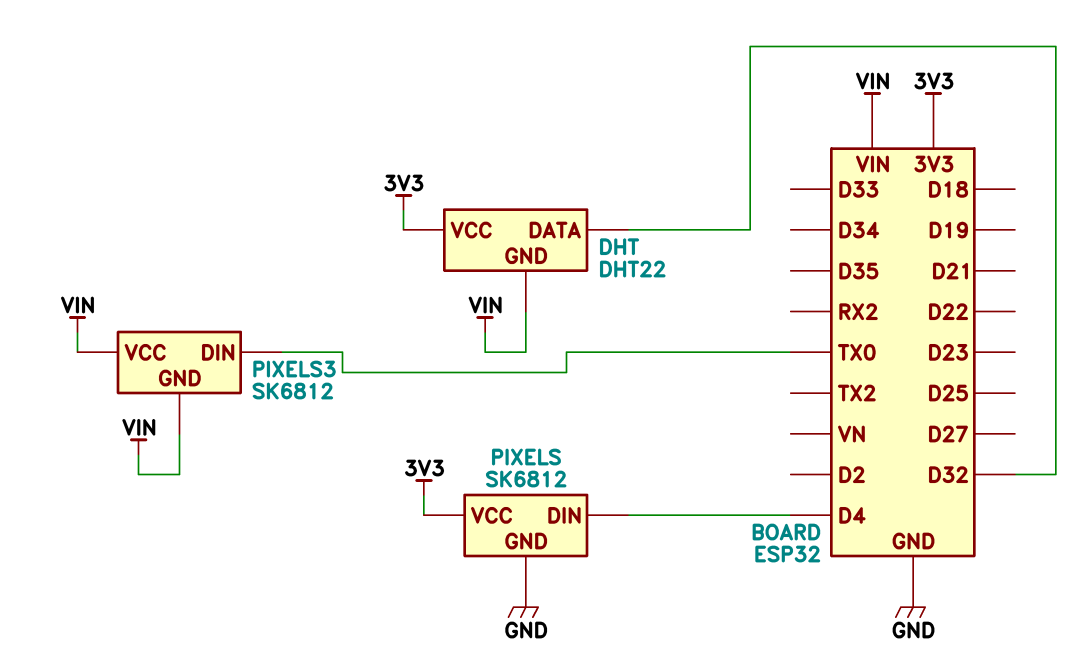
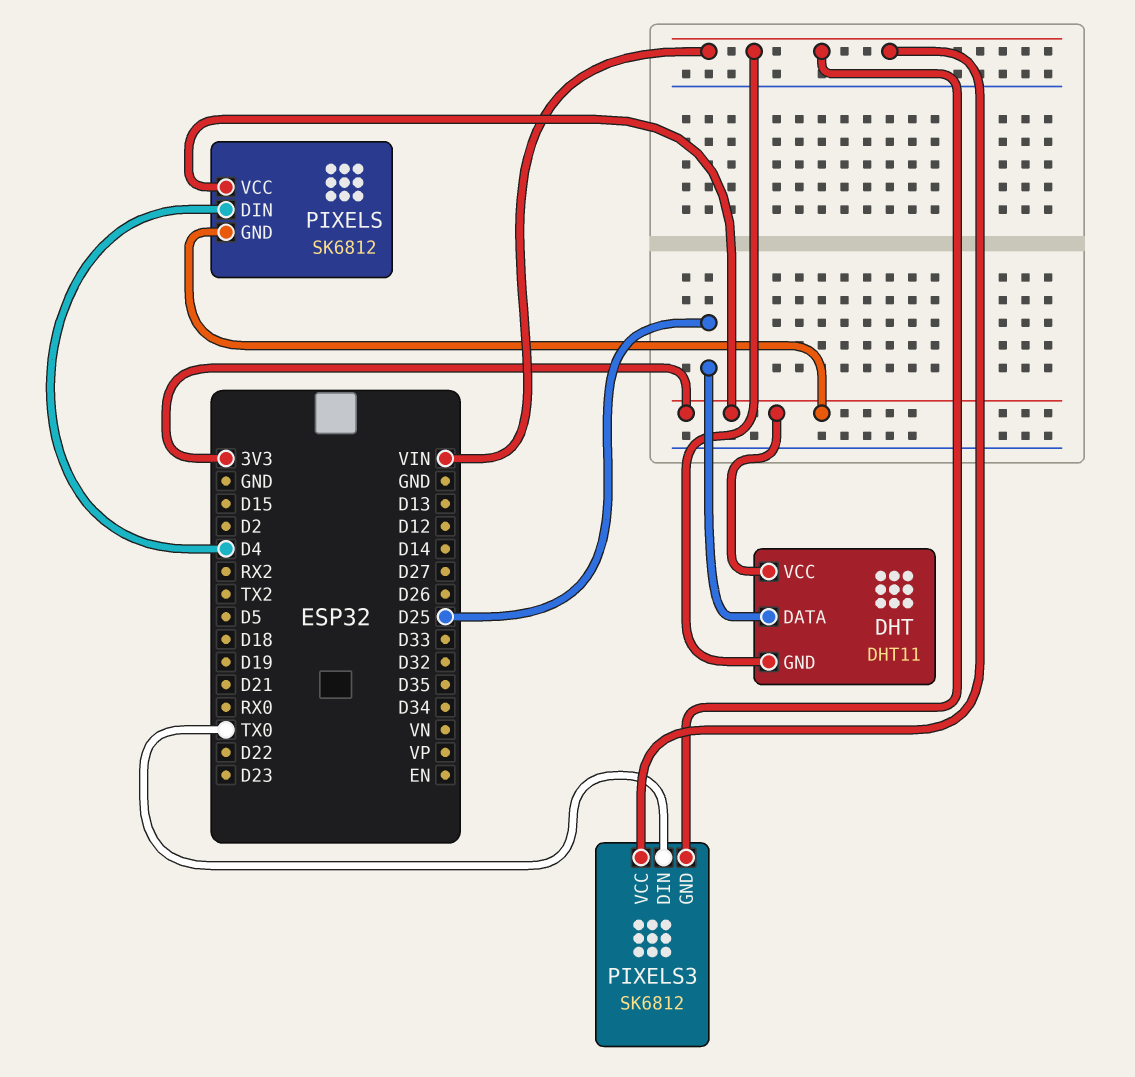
DHT: DHT22 -> DHT11
DHT pin DATA: D32 -> D25
PIXELS pin GND: GND -> 3V3

